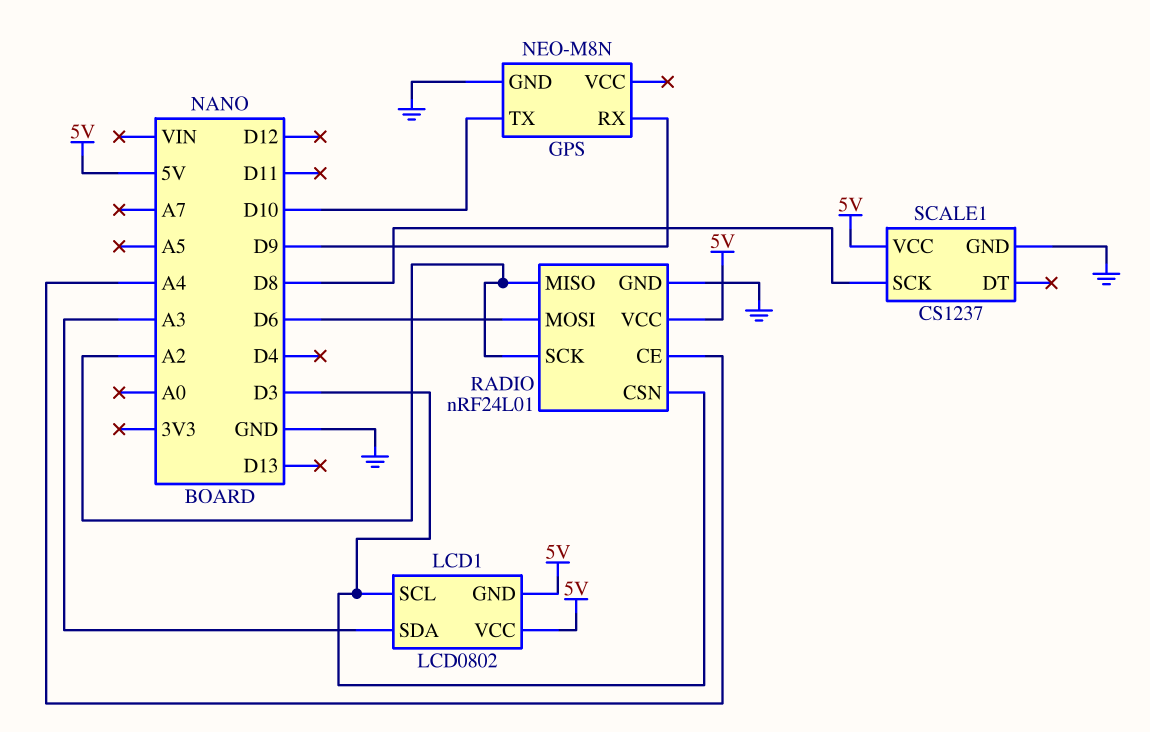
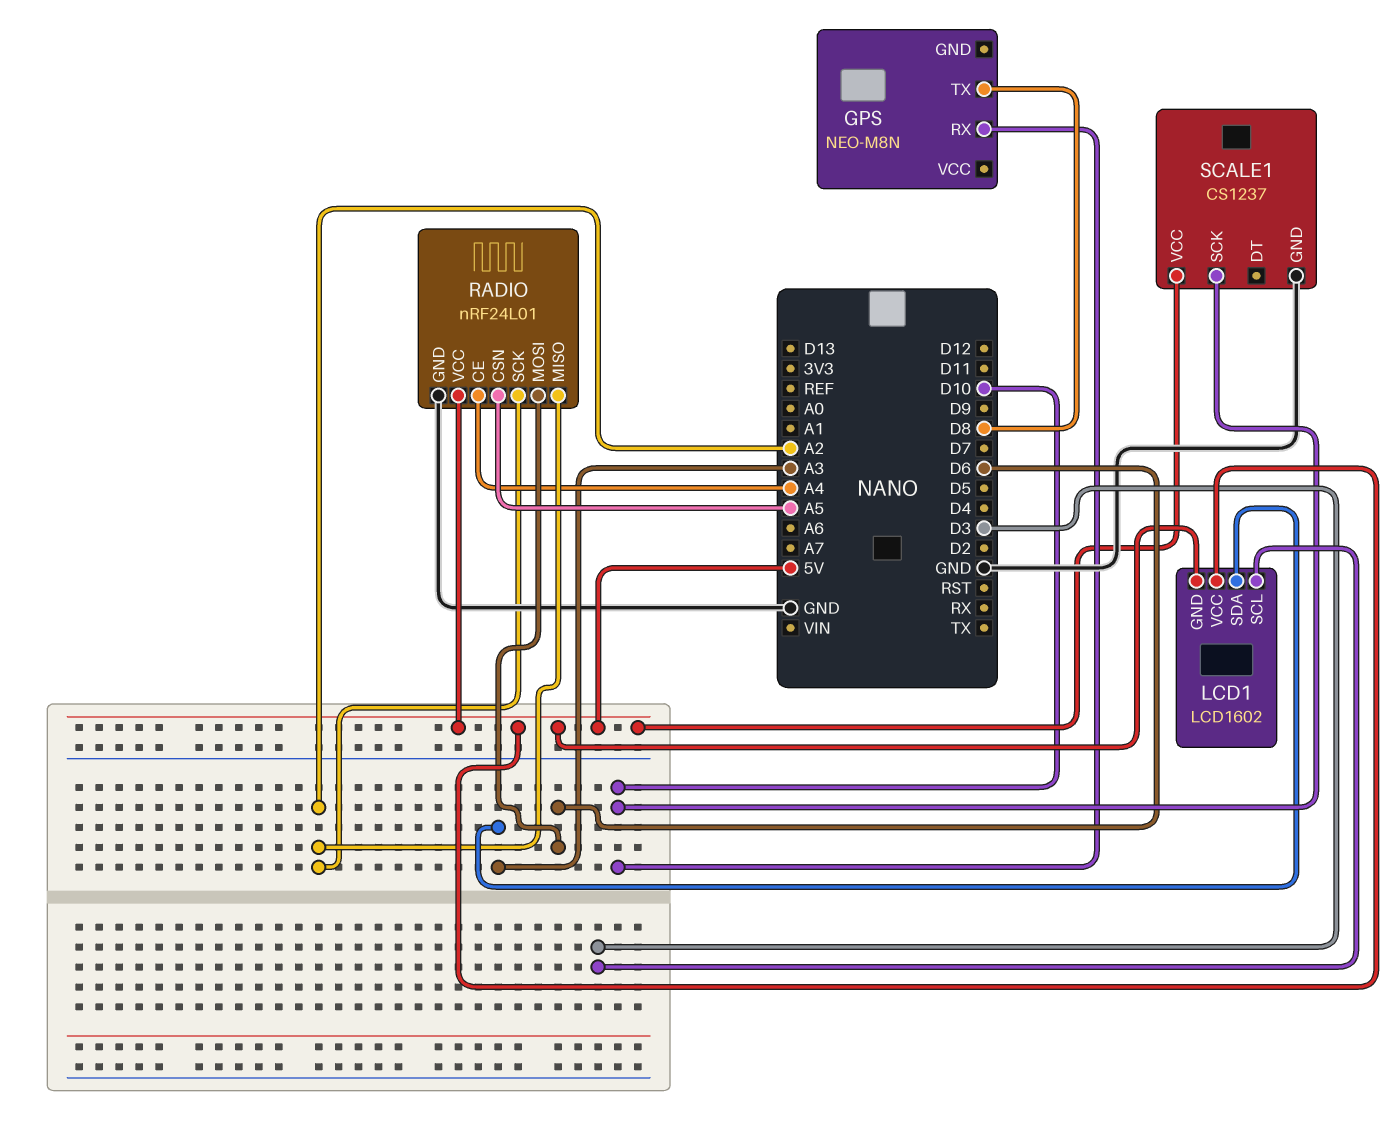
GPS pin GND: GND -> none
GPS pin RX: D9 -> D10
GPS pin TX: D10 -> D8
LCD1: LCD0802 -> LCD1602
RADIO pin CSN: D3 -> A5
SCALE1 pin SCK: D8 -> D10

